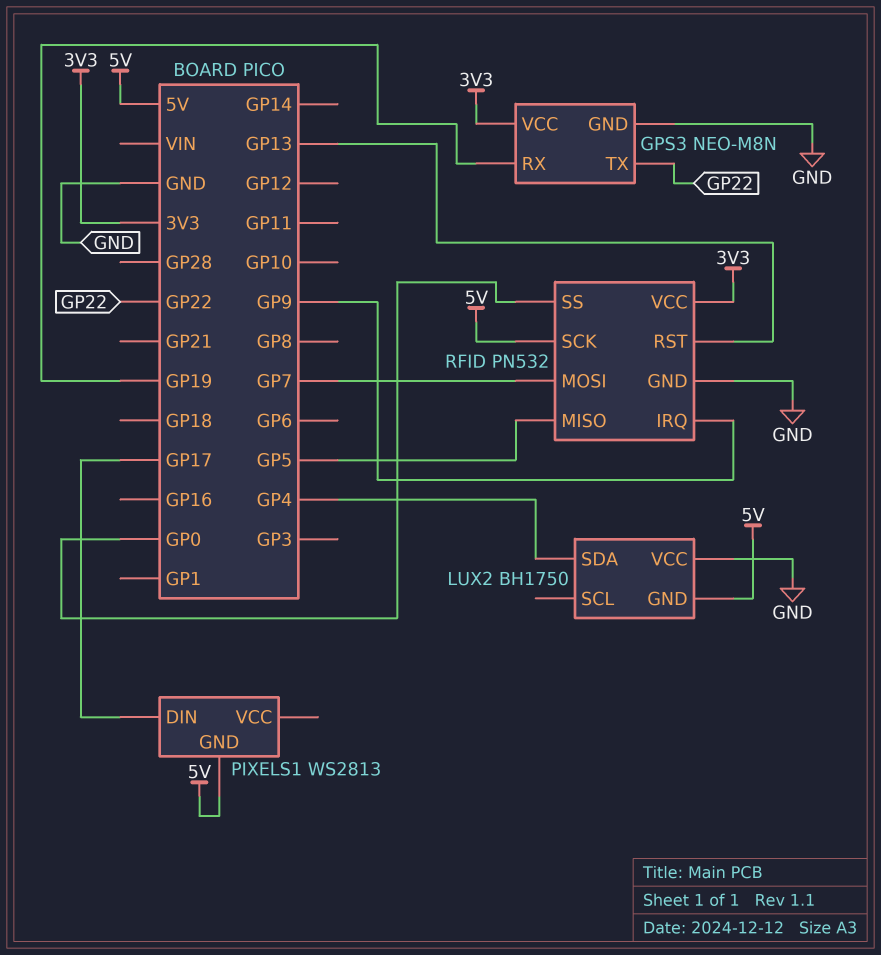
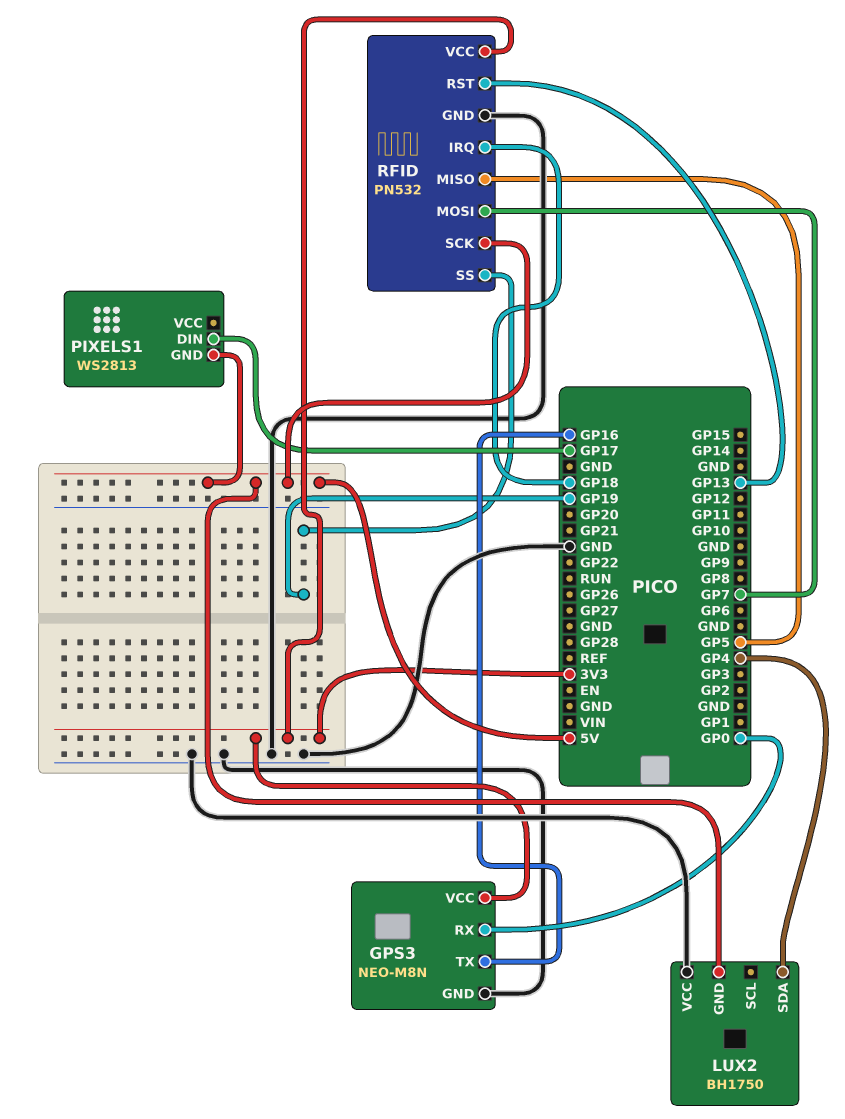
GPS3 pin RX: GP19 -> GP0
GPS3 pin TX: GP22 -> GP16
RFID pin IRQ: GP9 -> GP18
RFID pin SS: GP0 -> GP19

